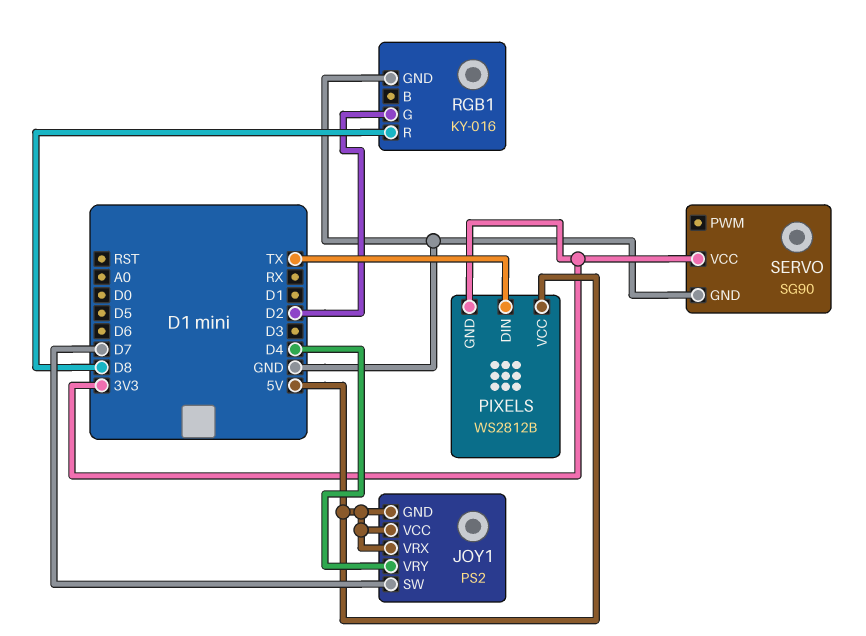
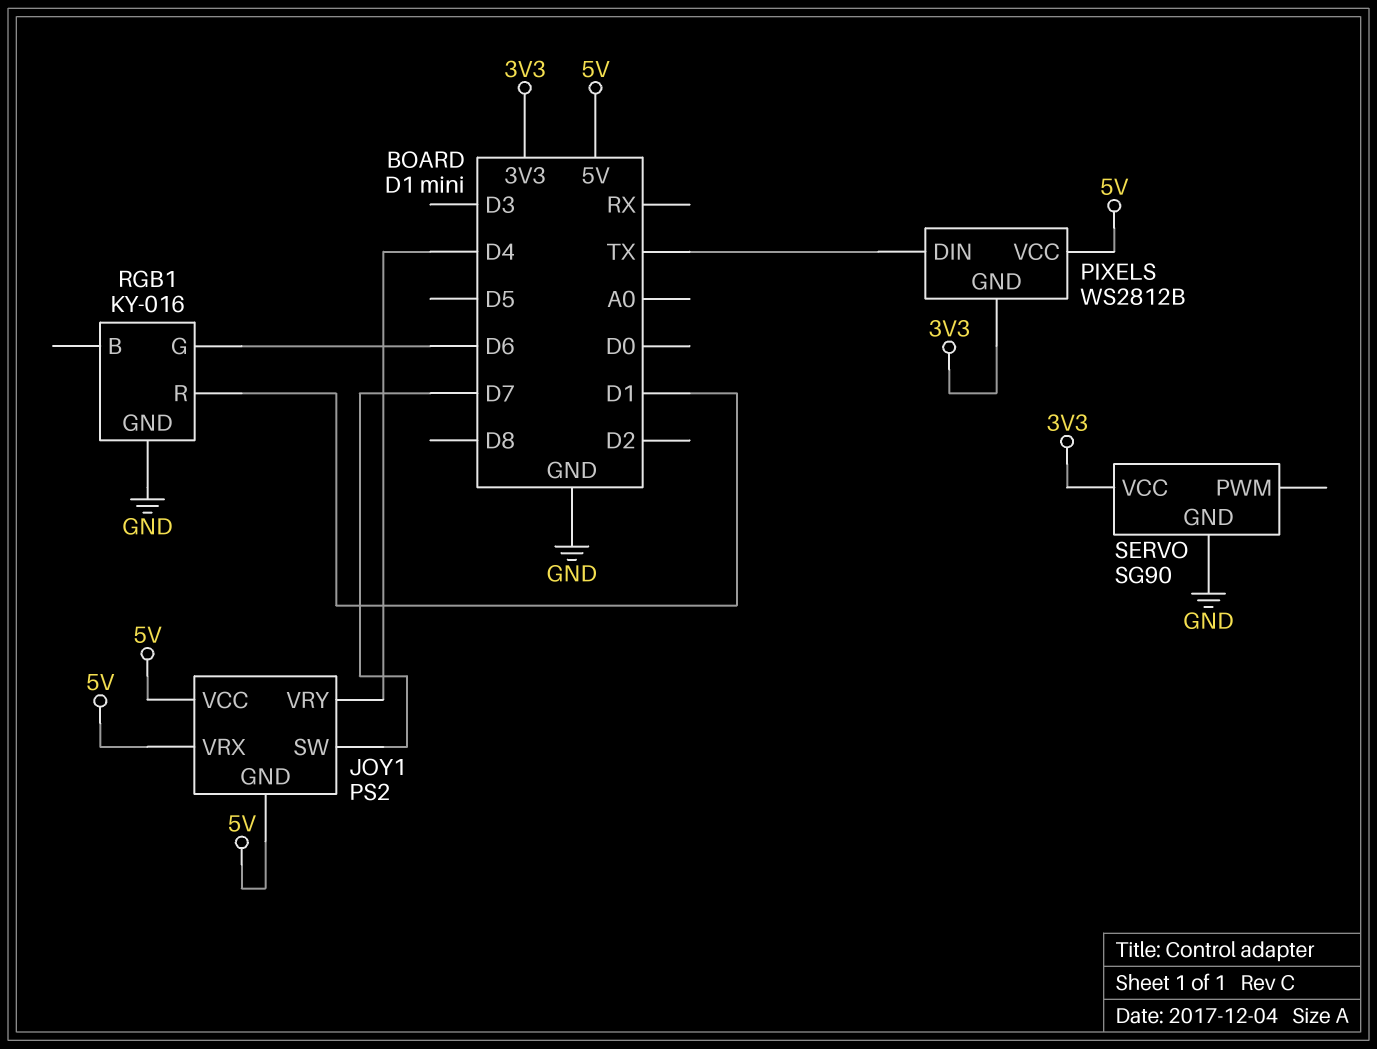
RGB1 pin G: D2 -> D6
RGB1 pin R: D8 -> D1

